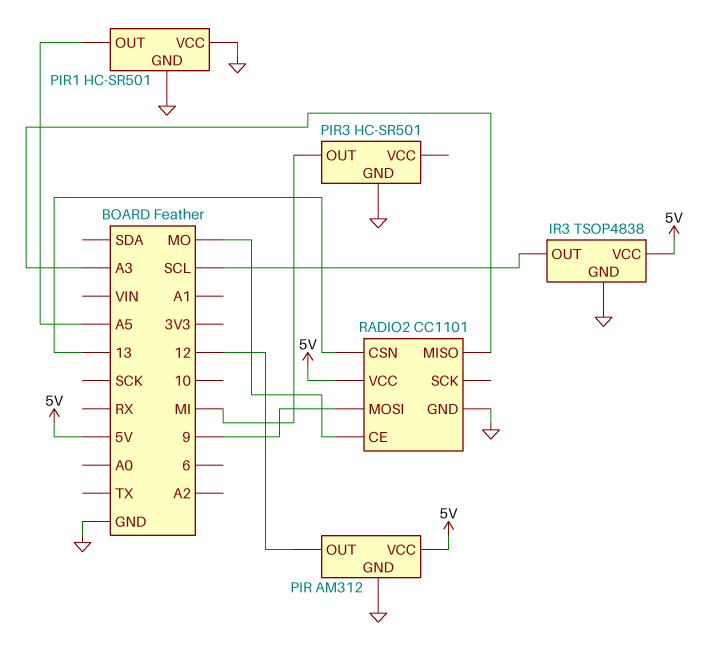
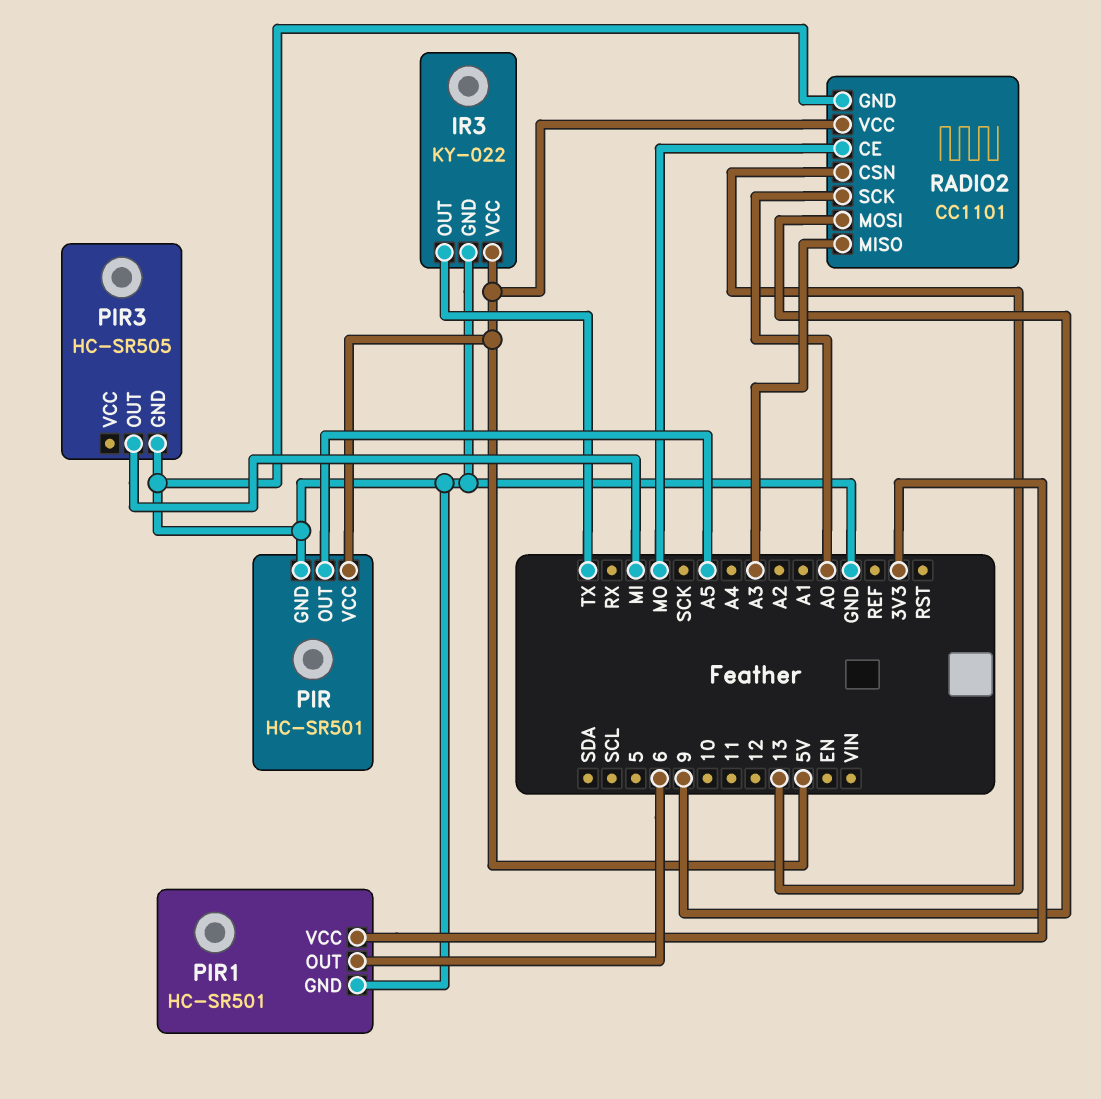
IR3: TSOP4838 -> KY-022
IR3 pin OUT: SCL -> TX
PIR: AM312 -> HC-SR501
PIR pin OUT: 12 -> A5
PIR1 pin OUT: A5 -> 6
PIR1 pin VCC: GND -> 3V3
PIR3: HC-SR501 -> HC-SR505
RADIO2 pin SCK: none -> A0

